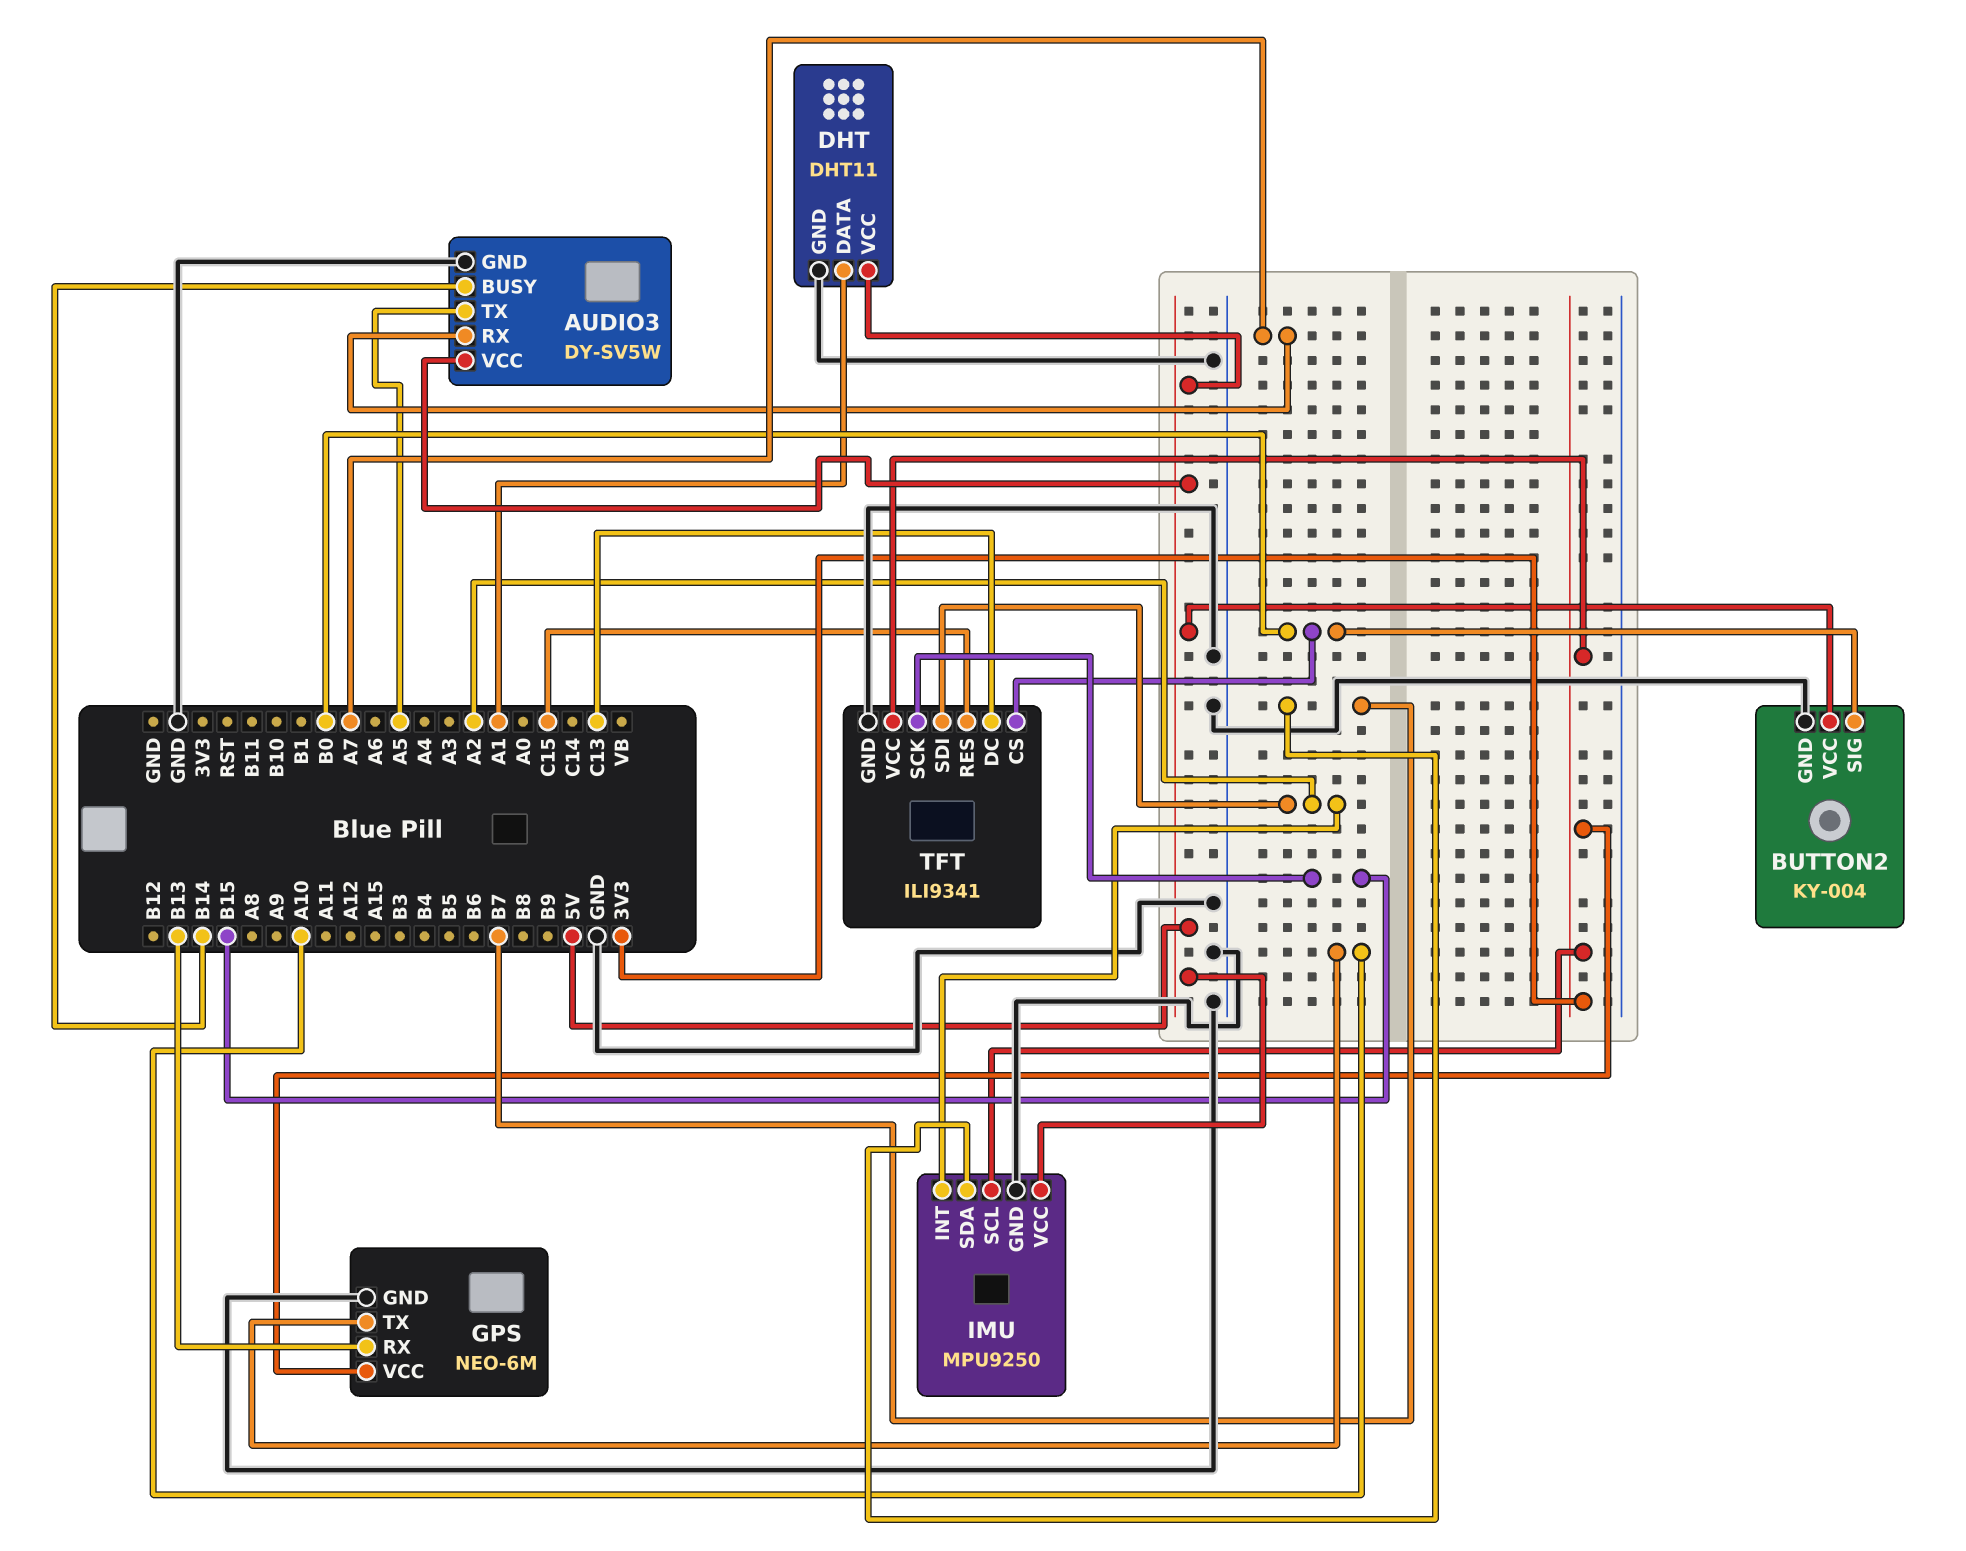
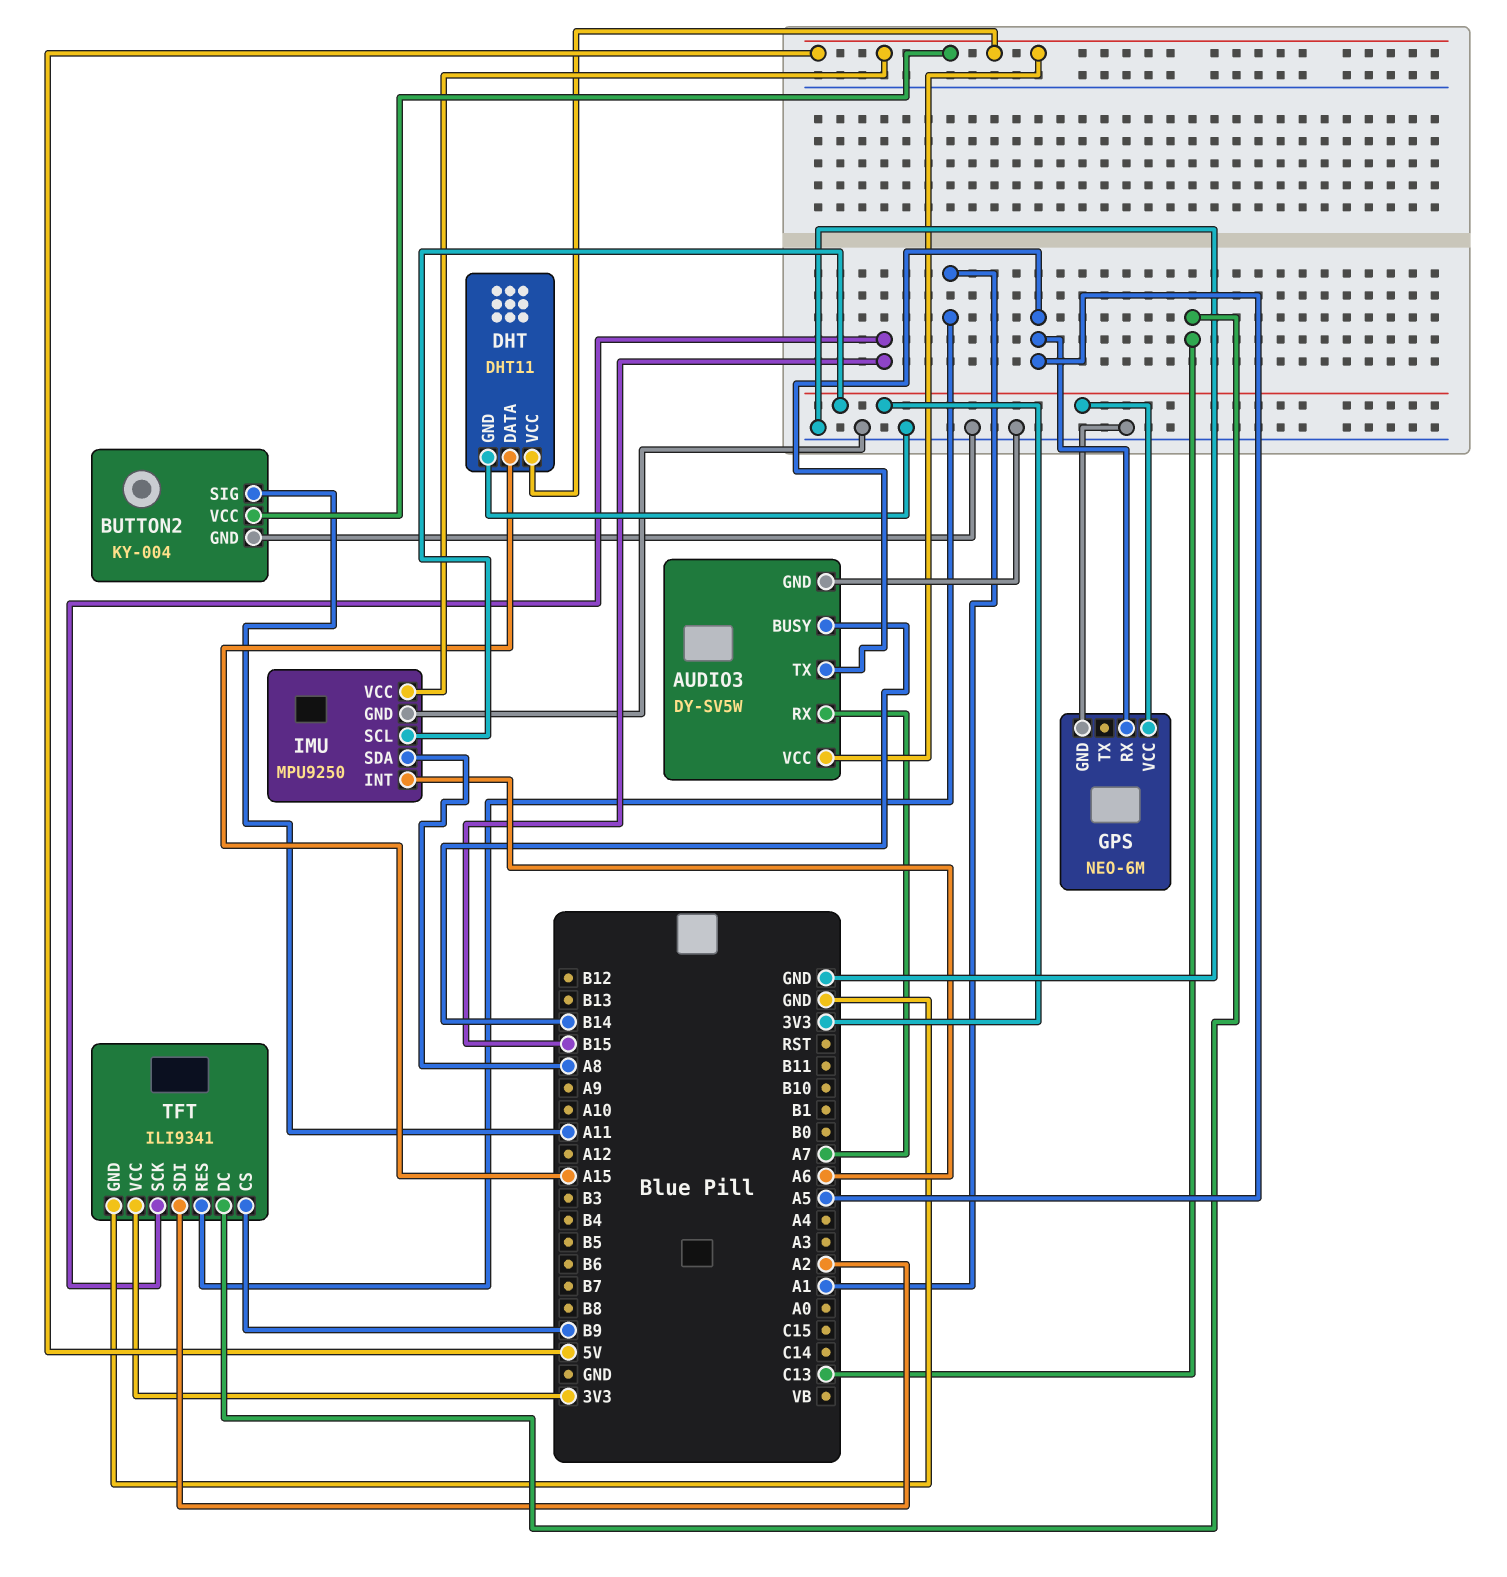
BUTTON2 pin SIG: B0 -> A11
DHT pin DATA: A1 -> A15
GPS pin RX: B13 -> A5
GPS pin TX: A10 -> none
IMU pin INT: A2 -> A6
IMU pin SDA: B7 -> A8
TFT pin CS: B0 -> B9
TFT pin RES: C15 -> A1

